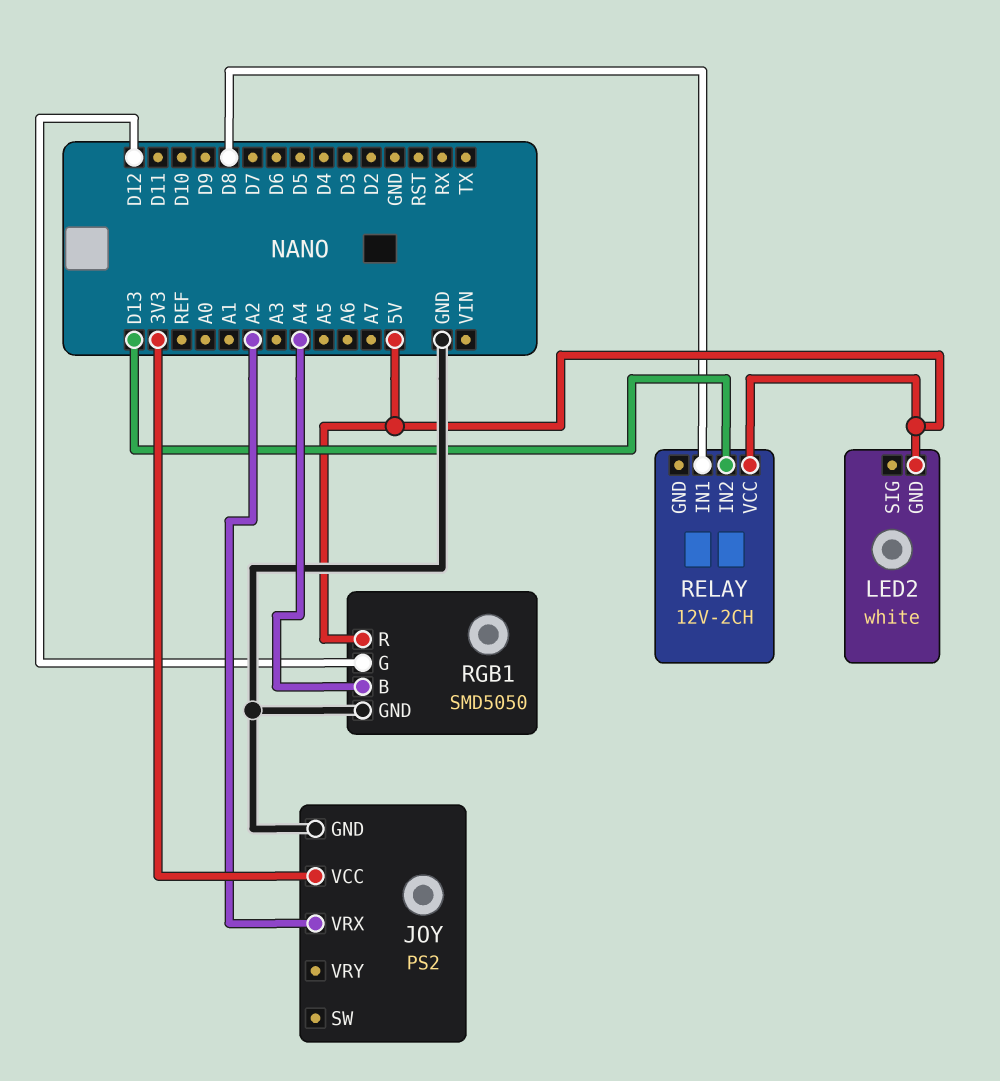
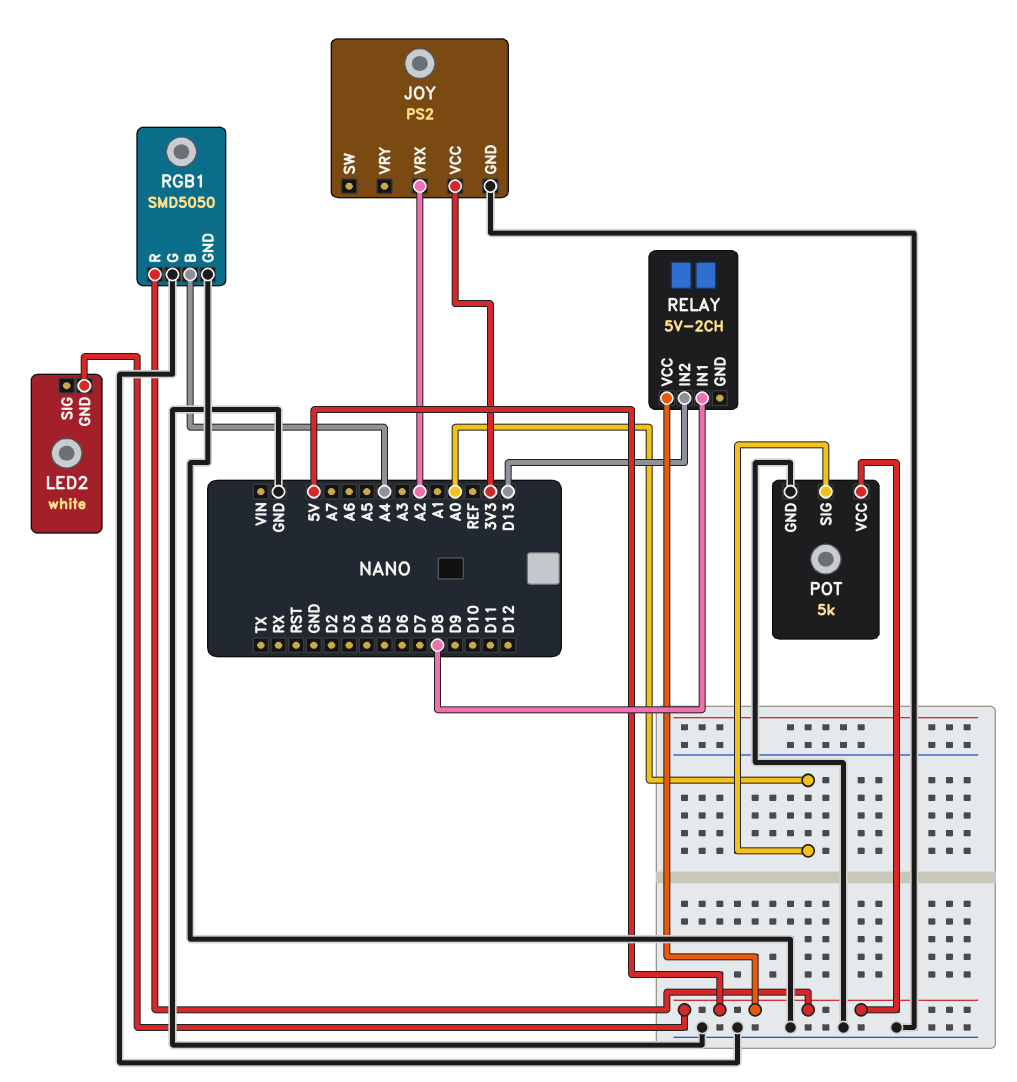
POT: none -> 5k
POT pin GND: none -> GND
POT pin SIG: none -> A0
POT pin VCC: none -> 5V
RELAY: 12V-2CH -> 5V-2CH
RGB1 pin G: D12 -> GND

